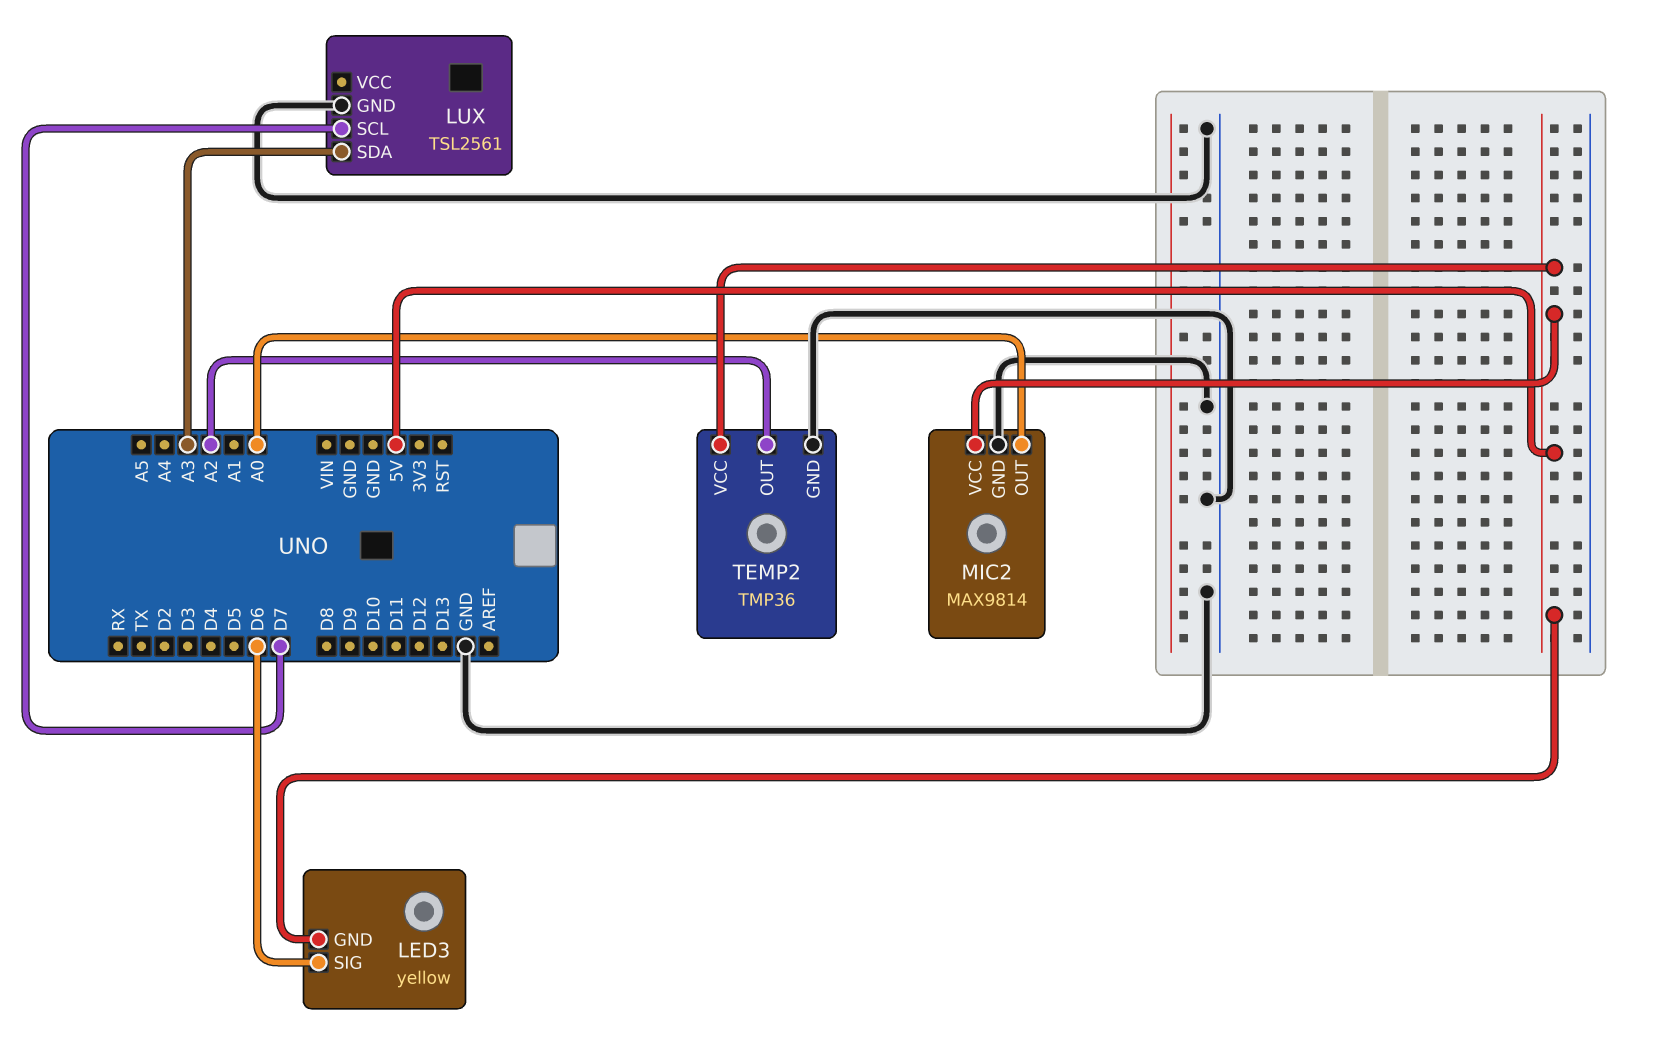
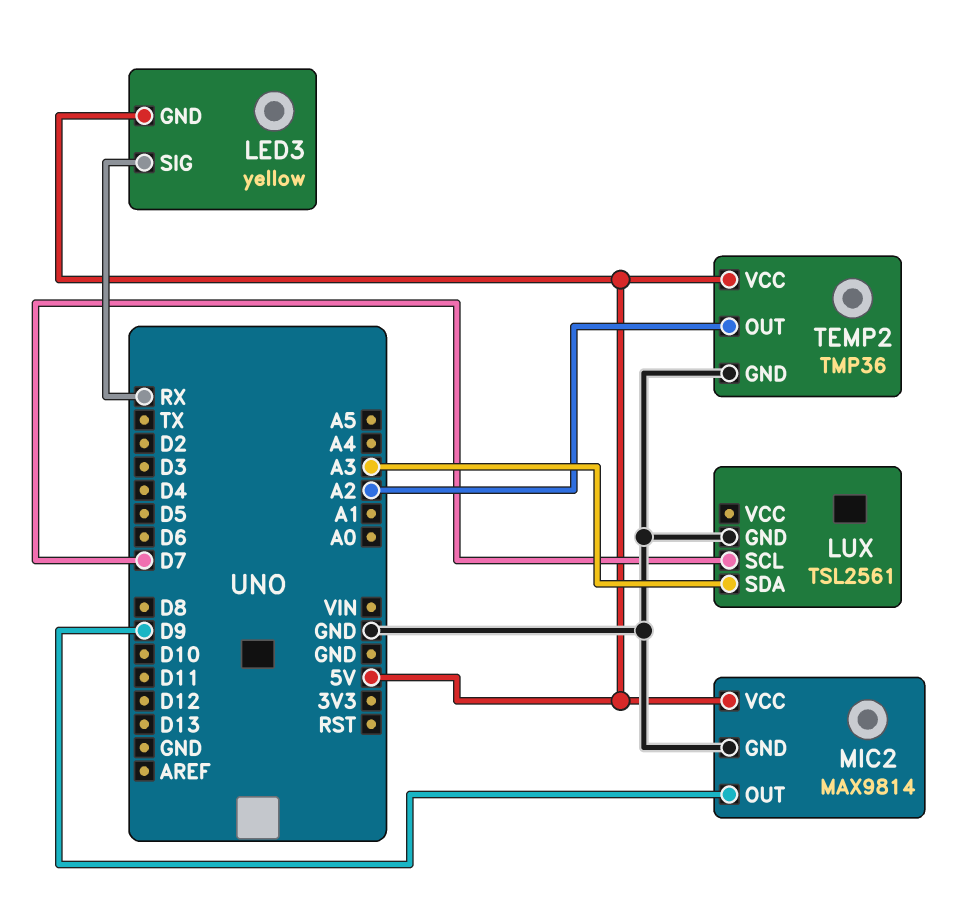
LED3 pin SIG: D6 -> RX
MIC2 pin OUT: A0 -> D9

